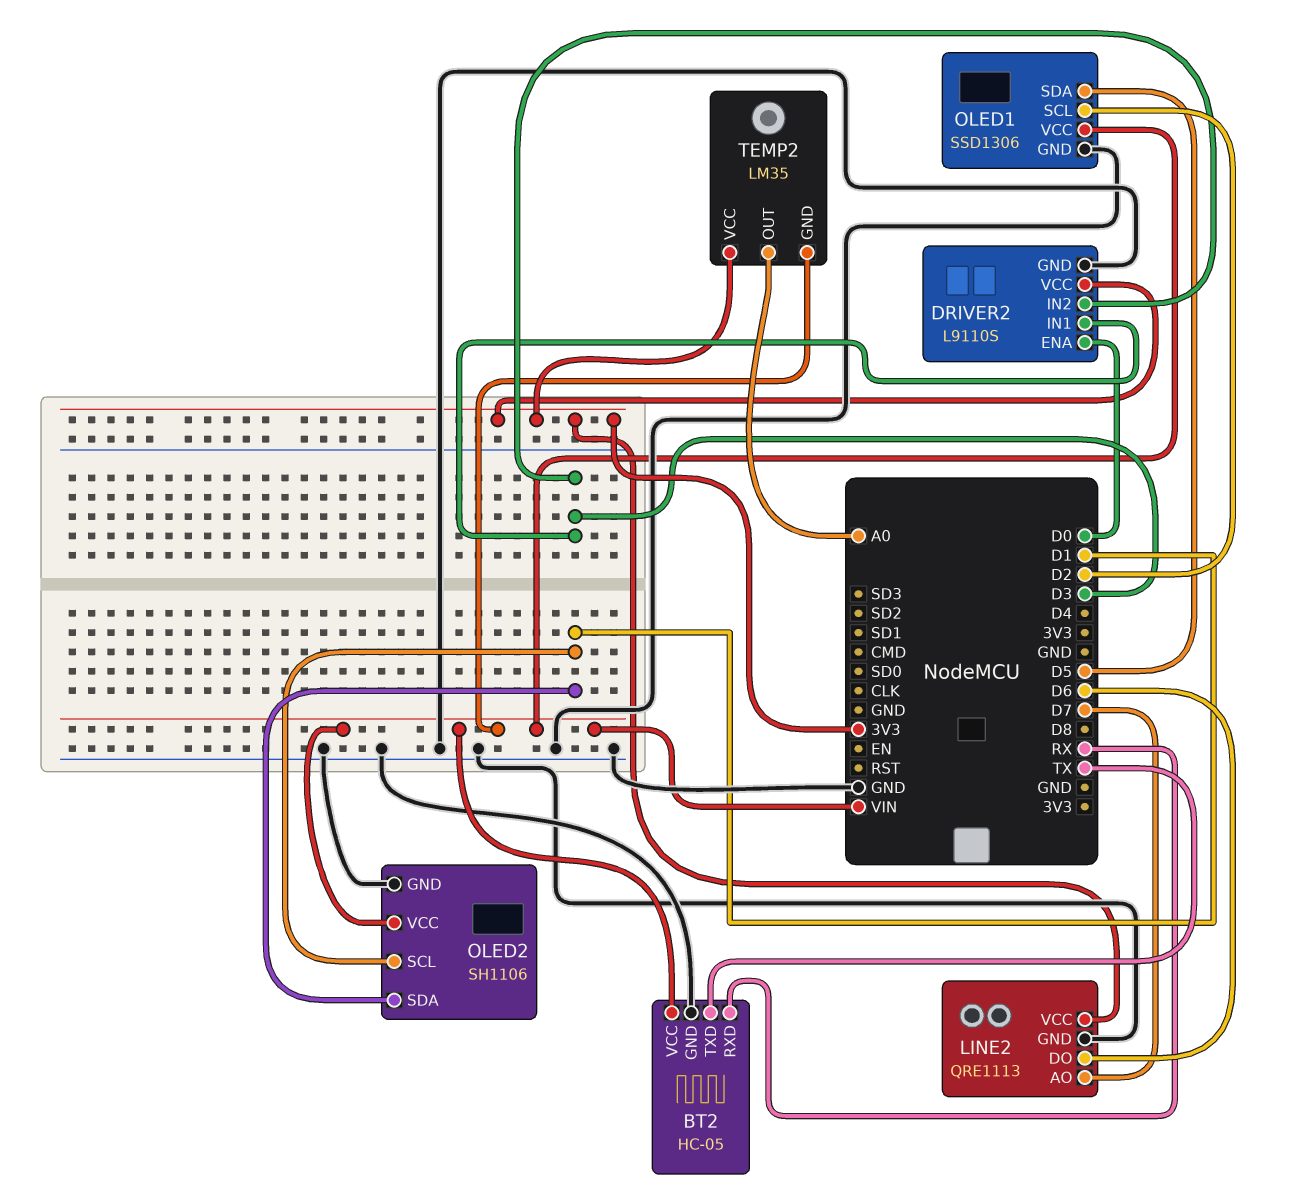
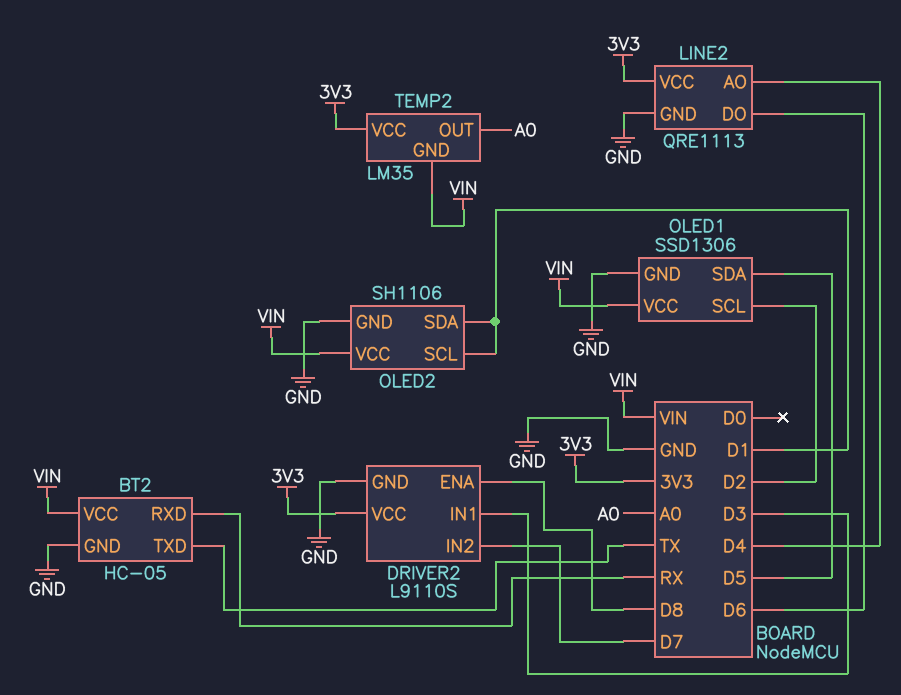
DRIVER2 pin ENA: D0 -> D8
DRIVER2 pin IN2: D3 -> D7
LINE2 pin AO: D7 -> D4

